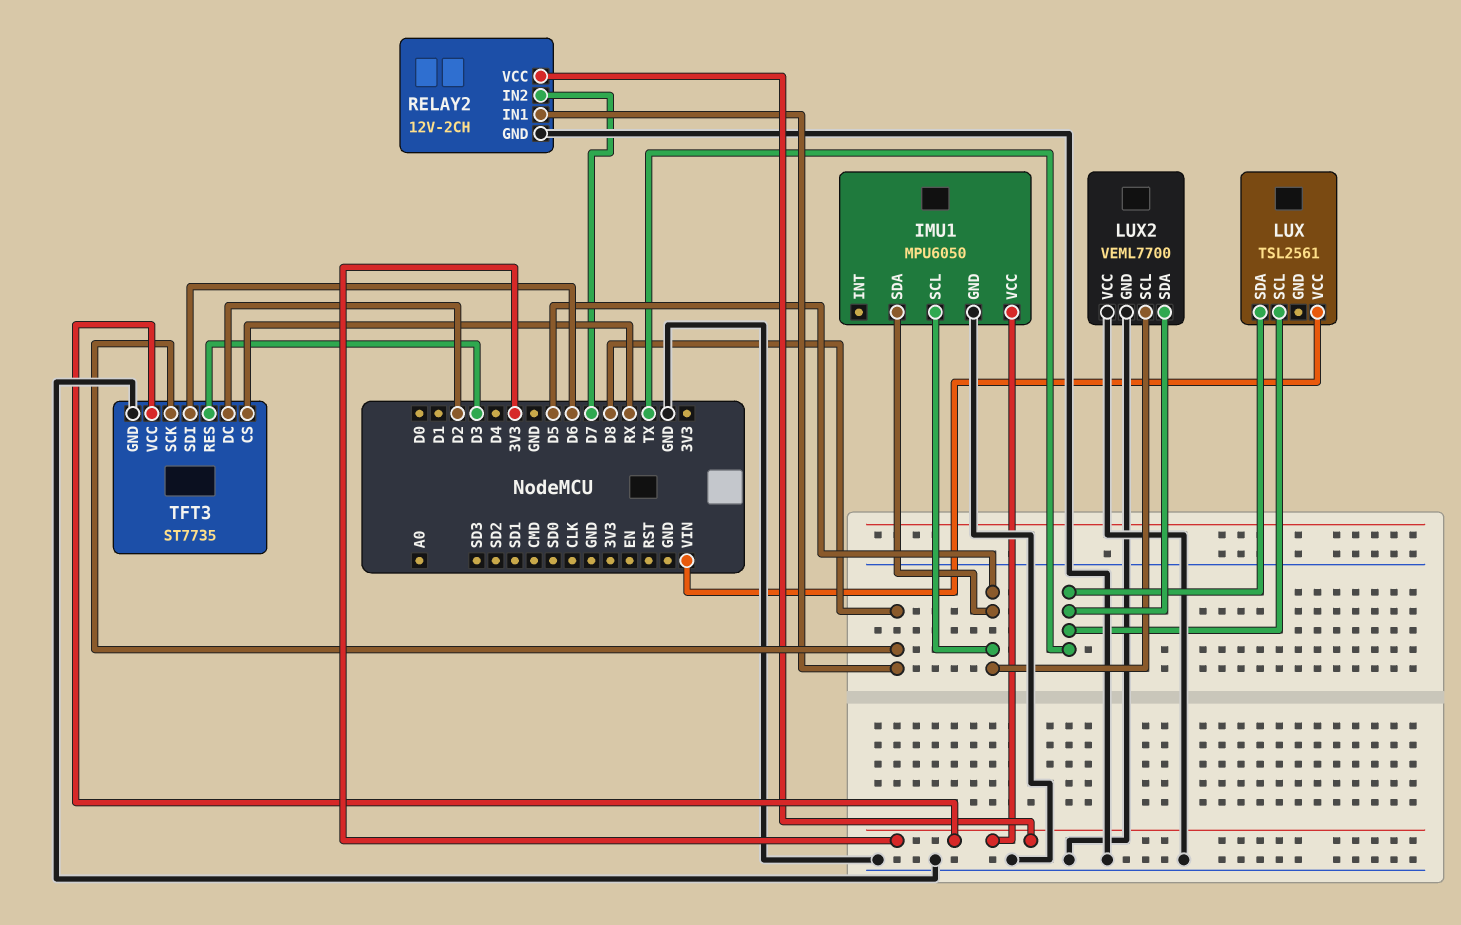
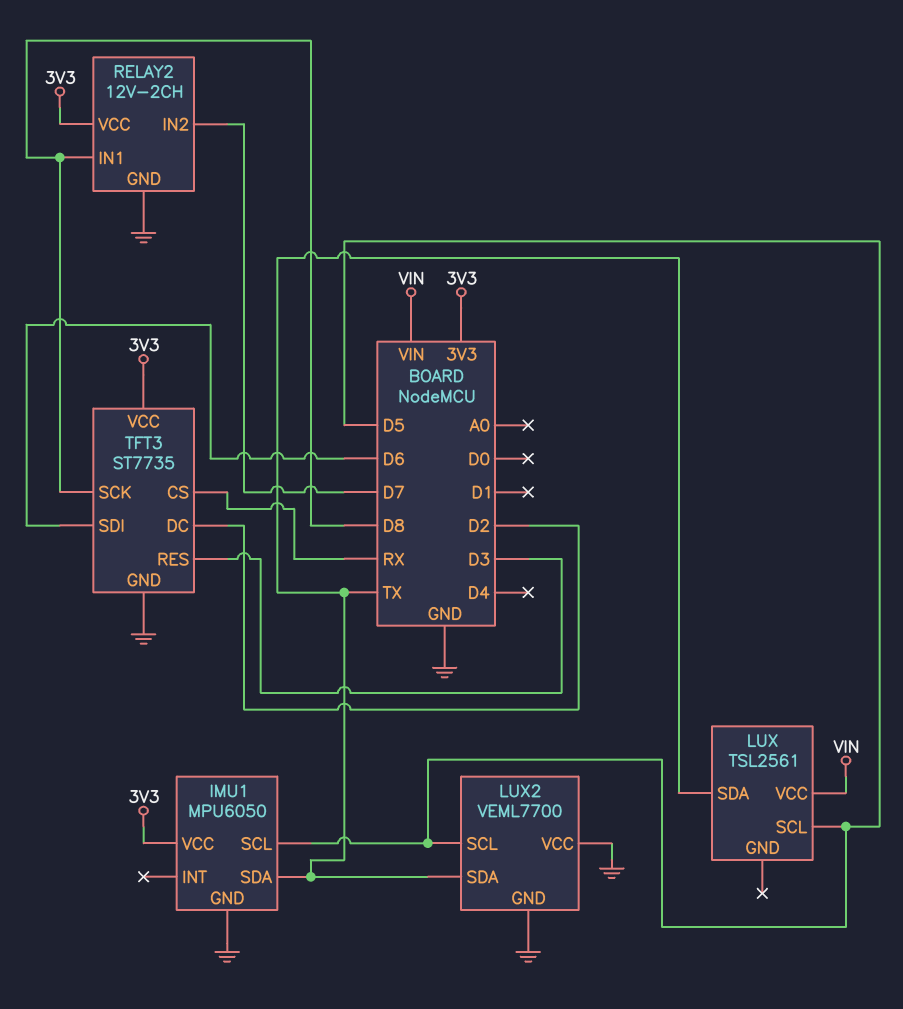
IMU1 pin SDA: D5 -> TX
LUX pin SCL: TX -> D5

